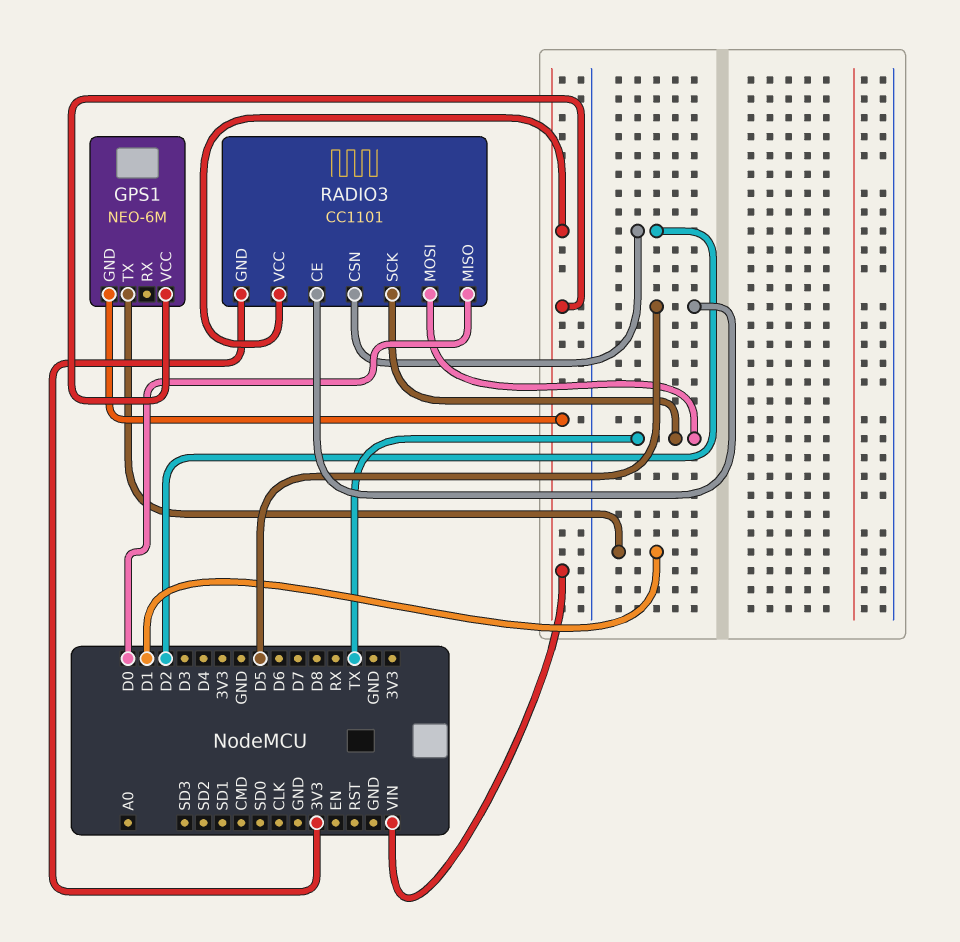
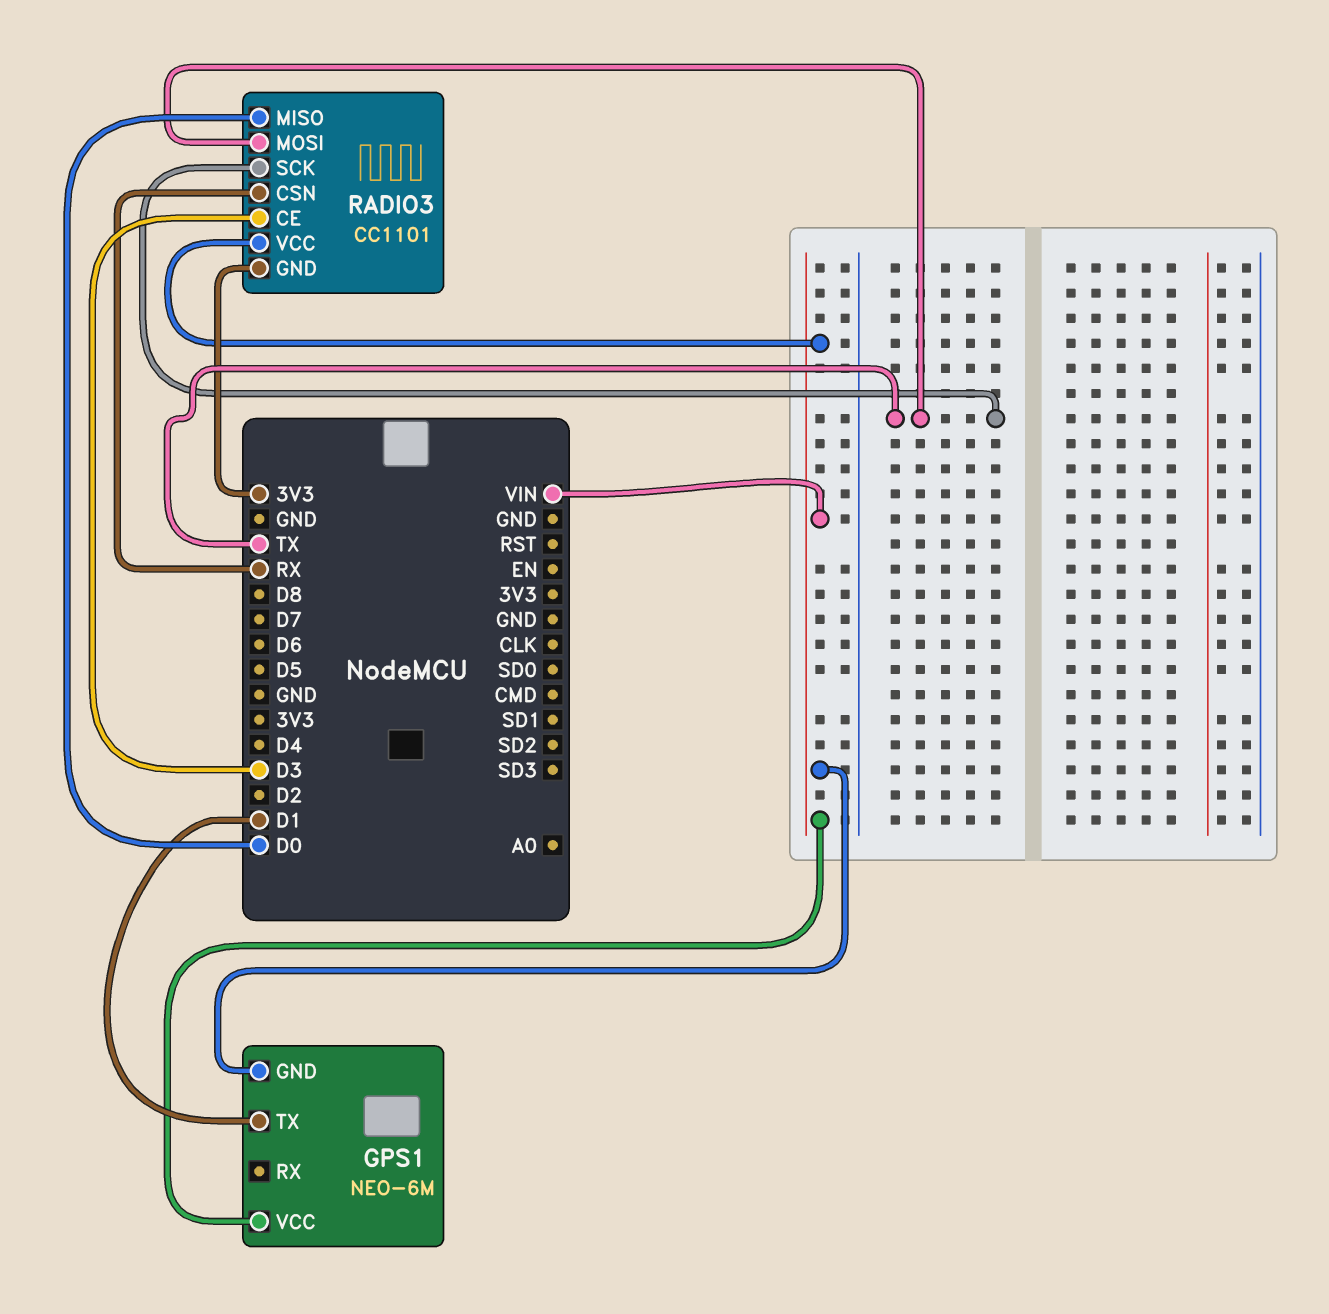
RADIO3 pin CE: D5 -> D3
RADIO3 pin CSN: D2 -> RX

